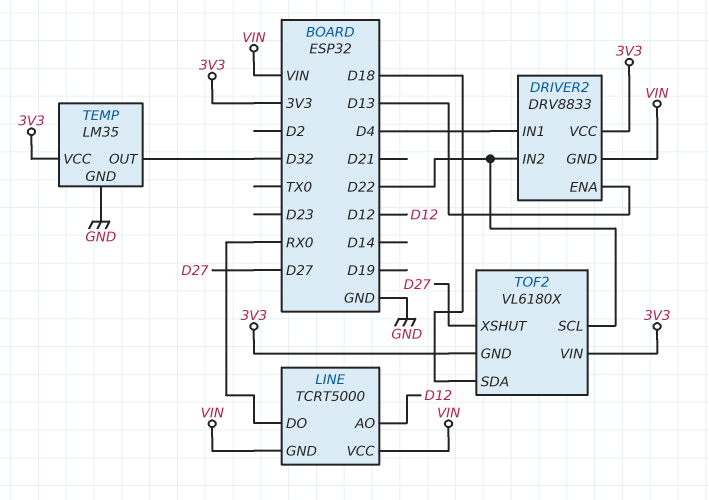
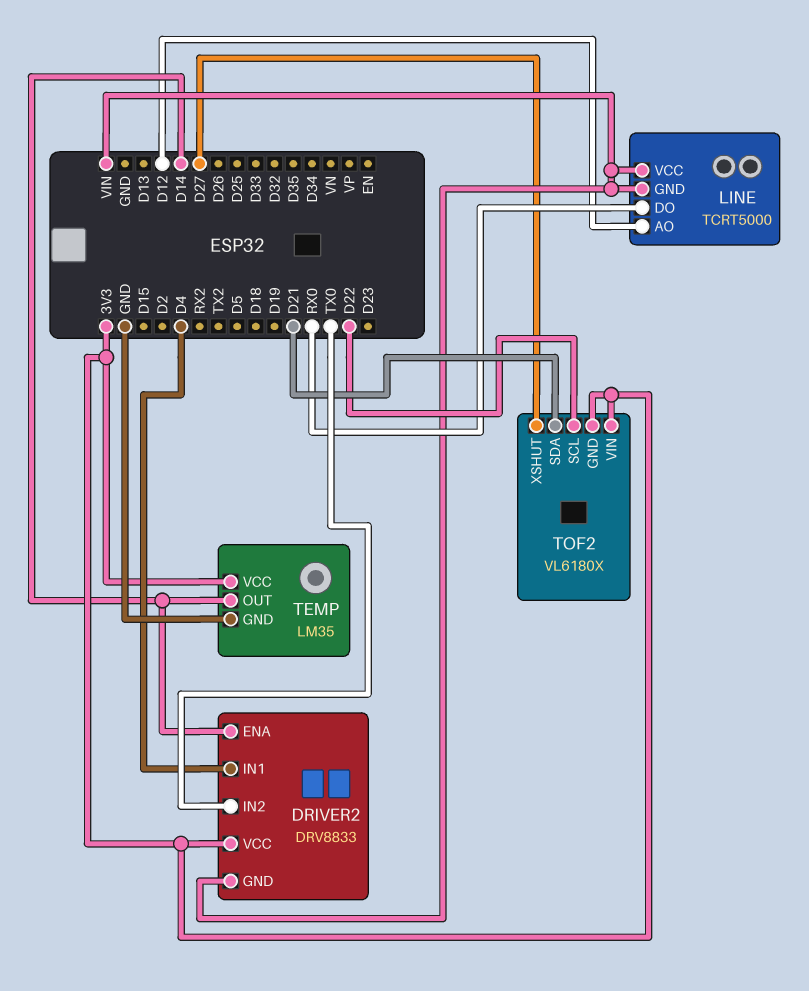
DRIVER2 pin ENA: D13 -> D14
DRIVER2 pin IN2: D22 -> TX0
TEMP pin OUT: D32 -> D14
TOF2 pin SDA: D18 -> D21

